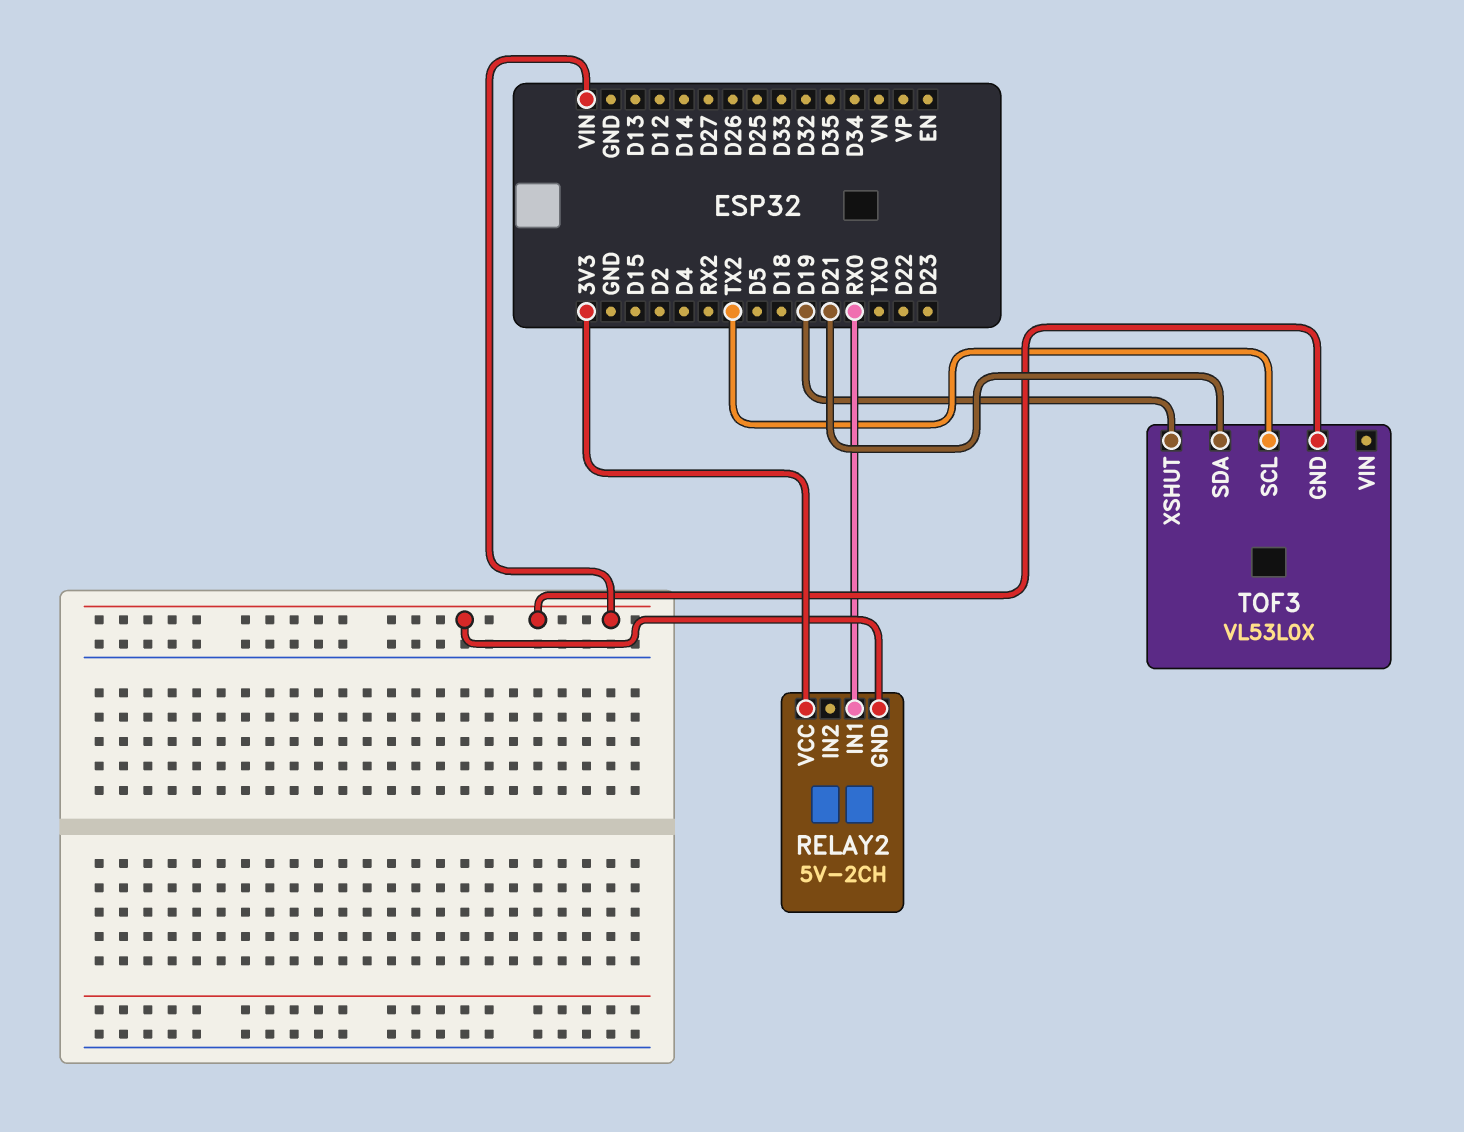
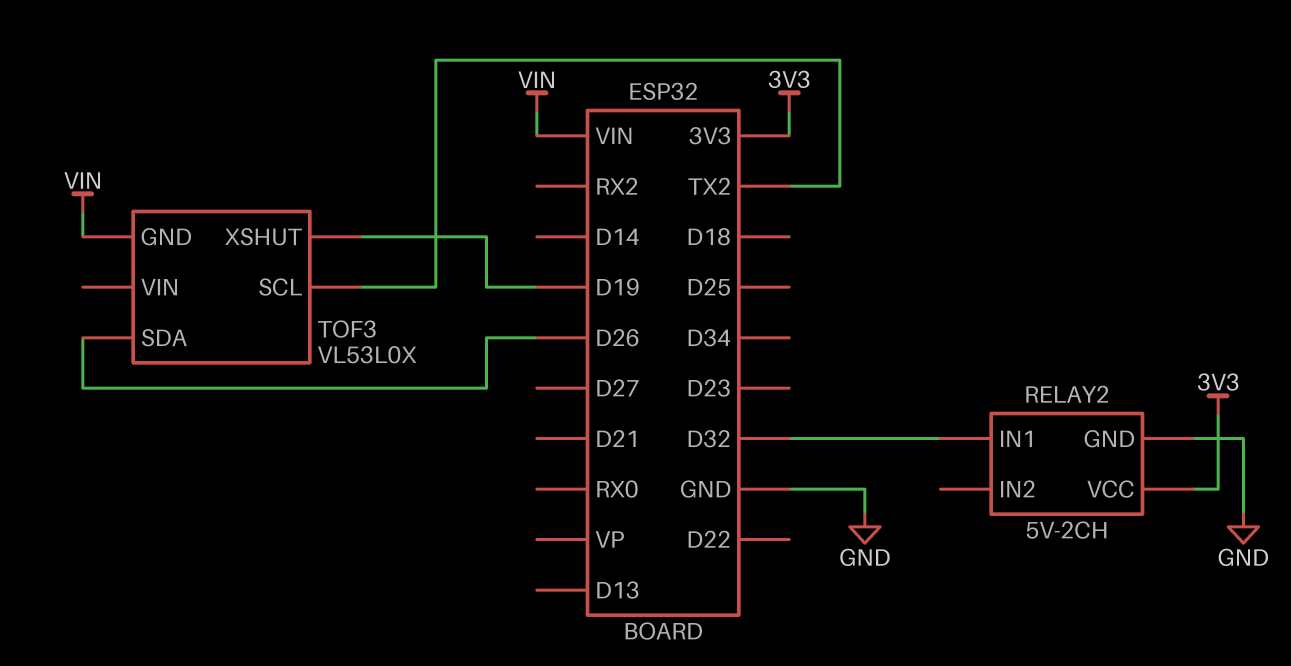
RELAY2 pin GND: VIN -> GND
RELAY2 pin IN1: RX0 -> D32
TOF3 pin SDA: D21 -> D26

